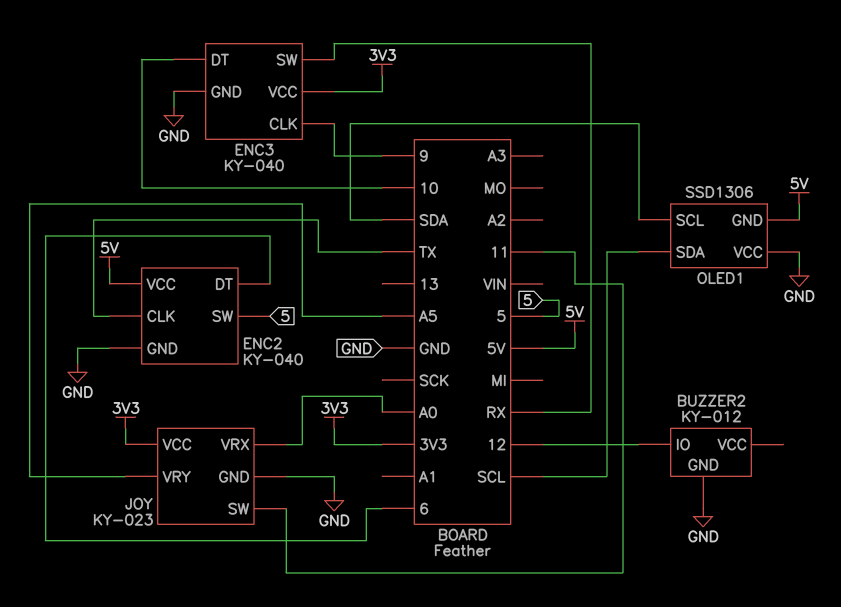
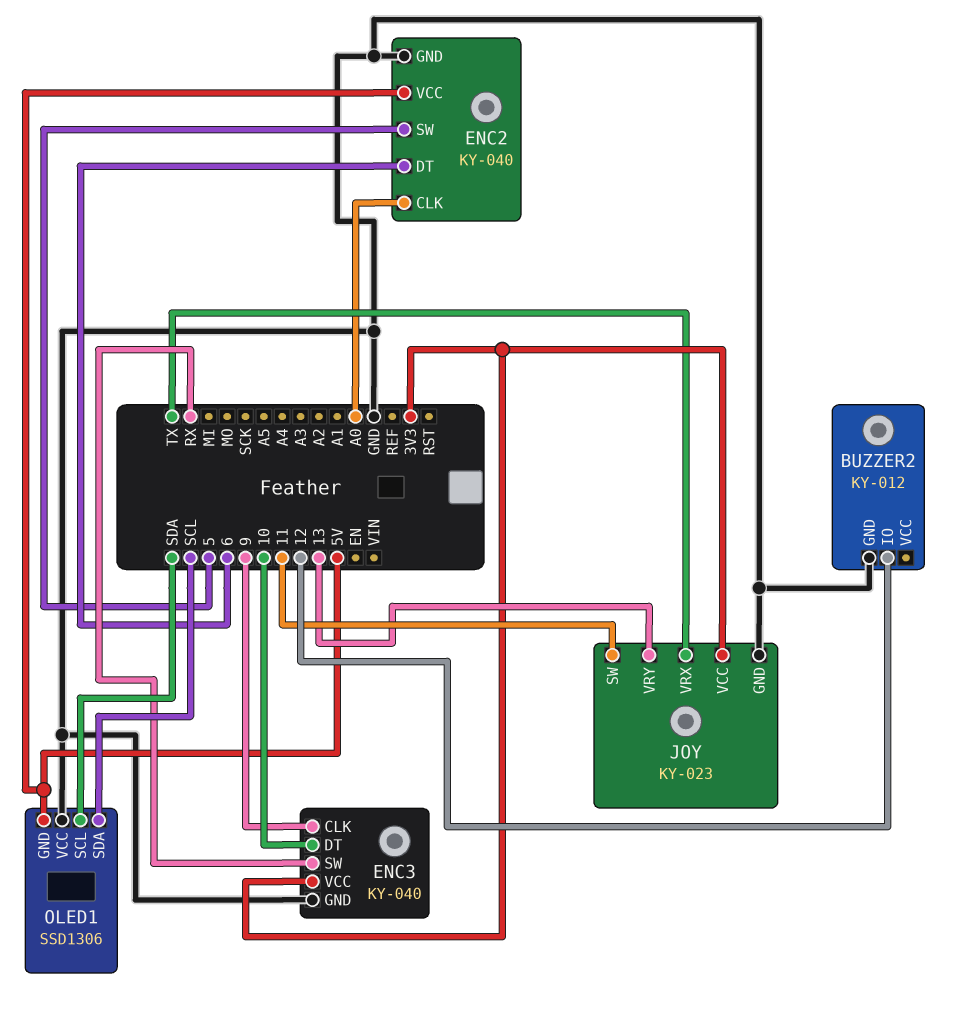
ENC2 pin CLK: TX -> A0
JOY pin VRX: A0 -> TX
JOY pin VRY: A5 -> 13

